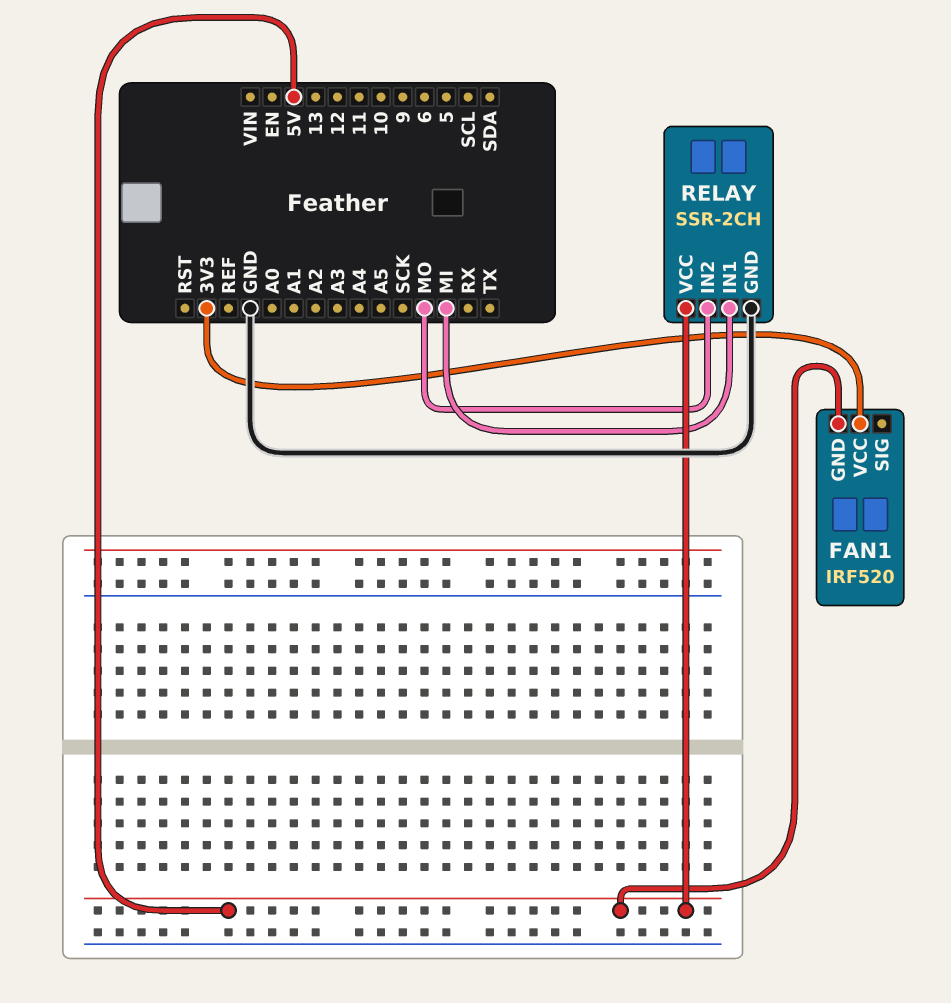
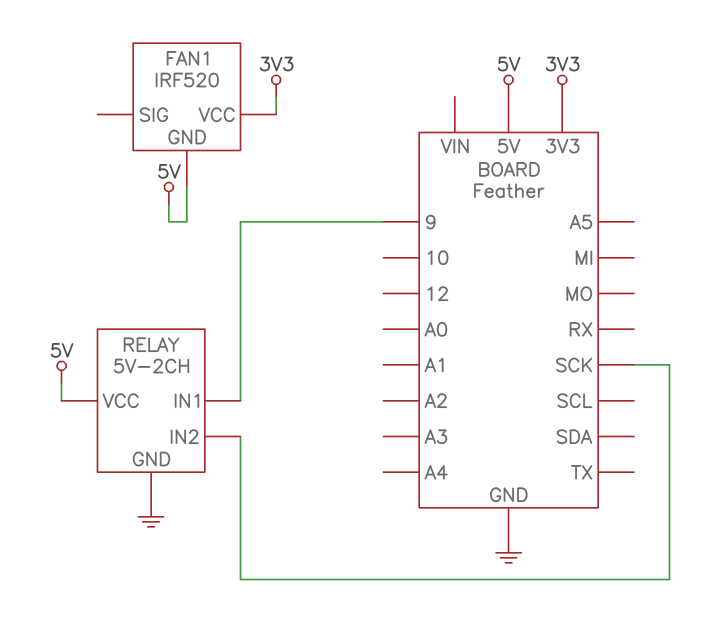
RELAY: SSR-2CH -> 5V-2CH
RELAY pin IN1: MI -> 9
RELAY pin IN2: MO -> SCK

